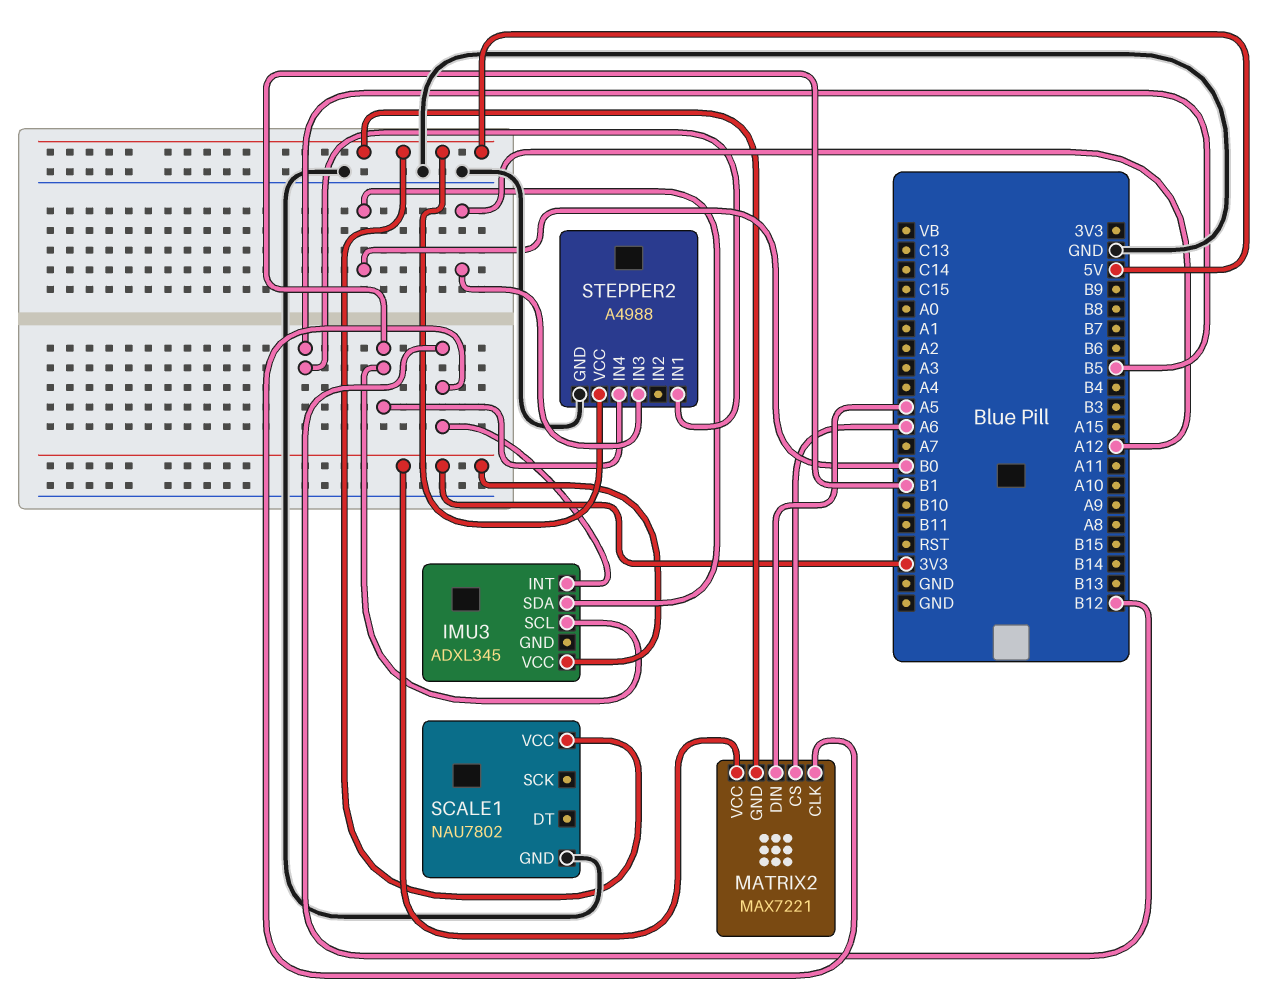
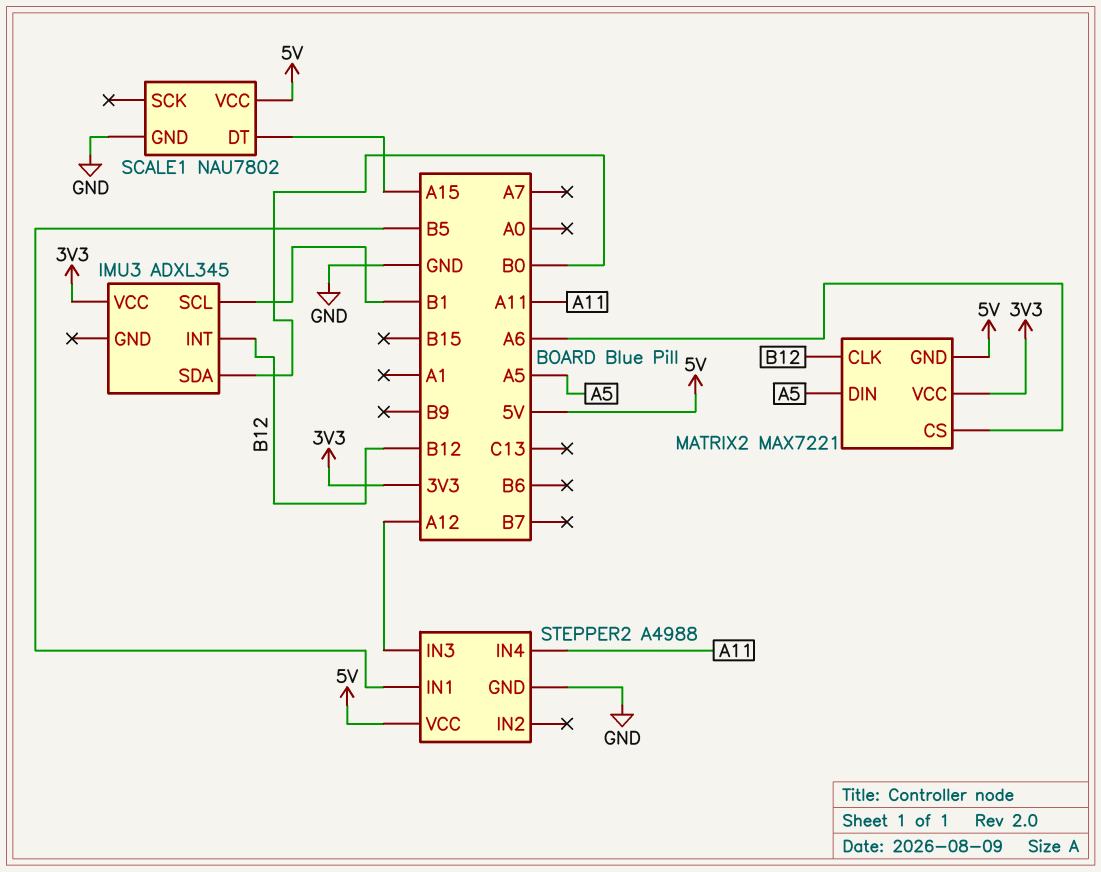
SCALE1 pin DT: none -> A15
STEPPER2 pin IN4: B1 -> A11

